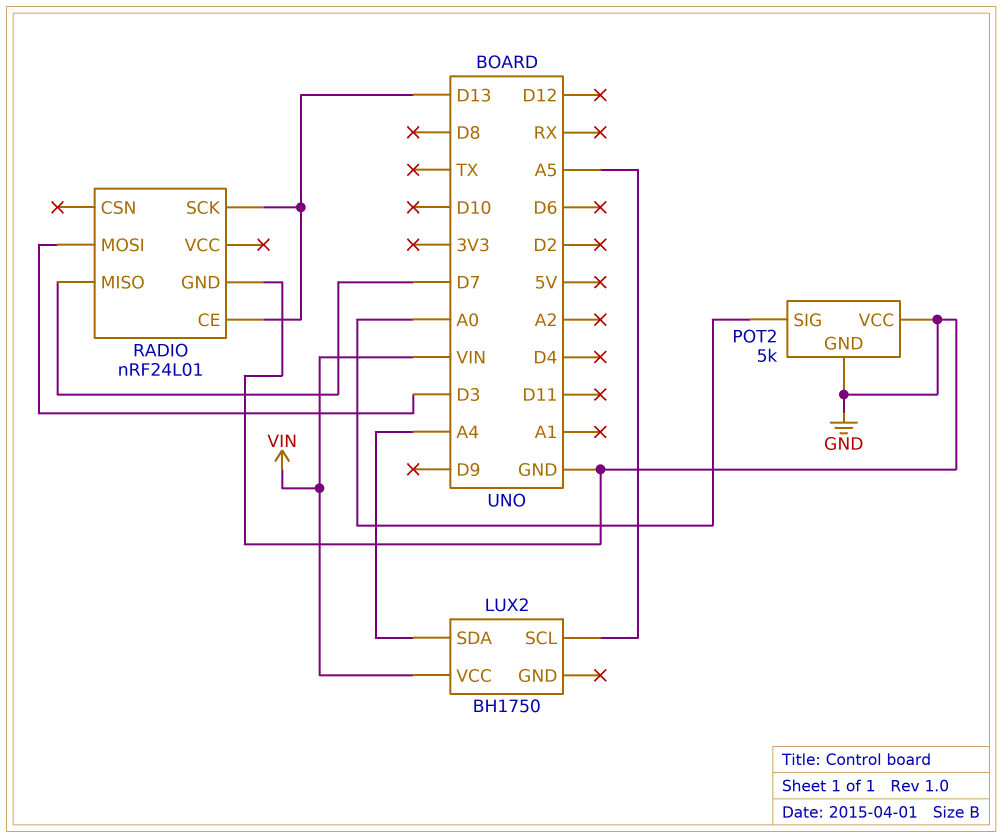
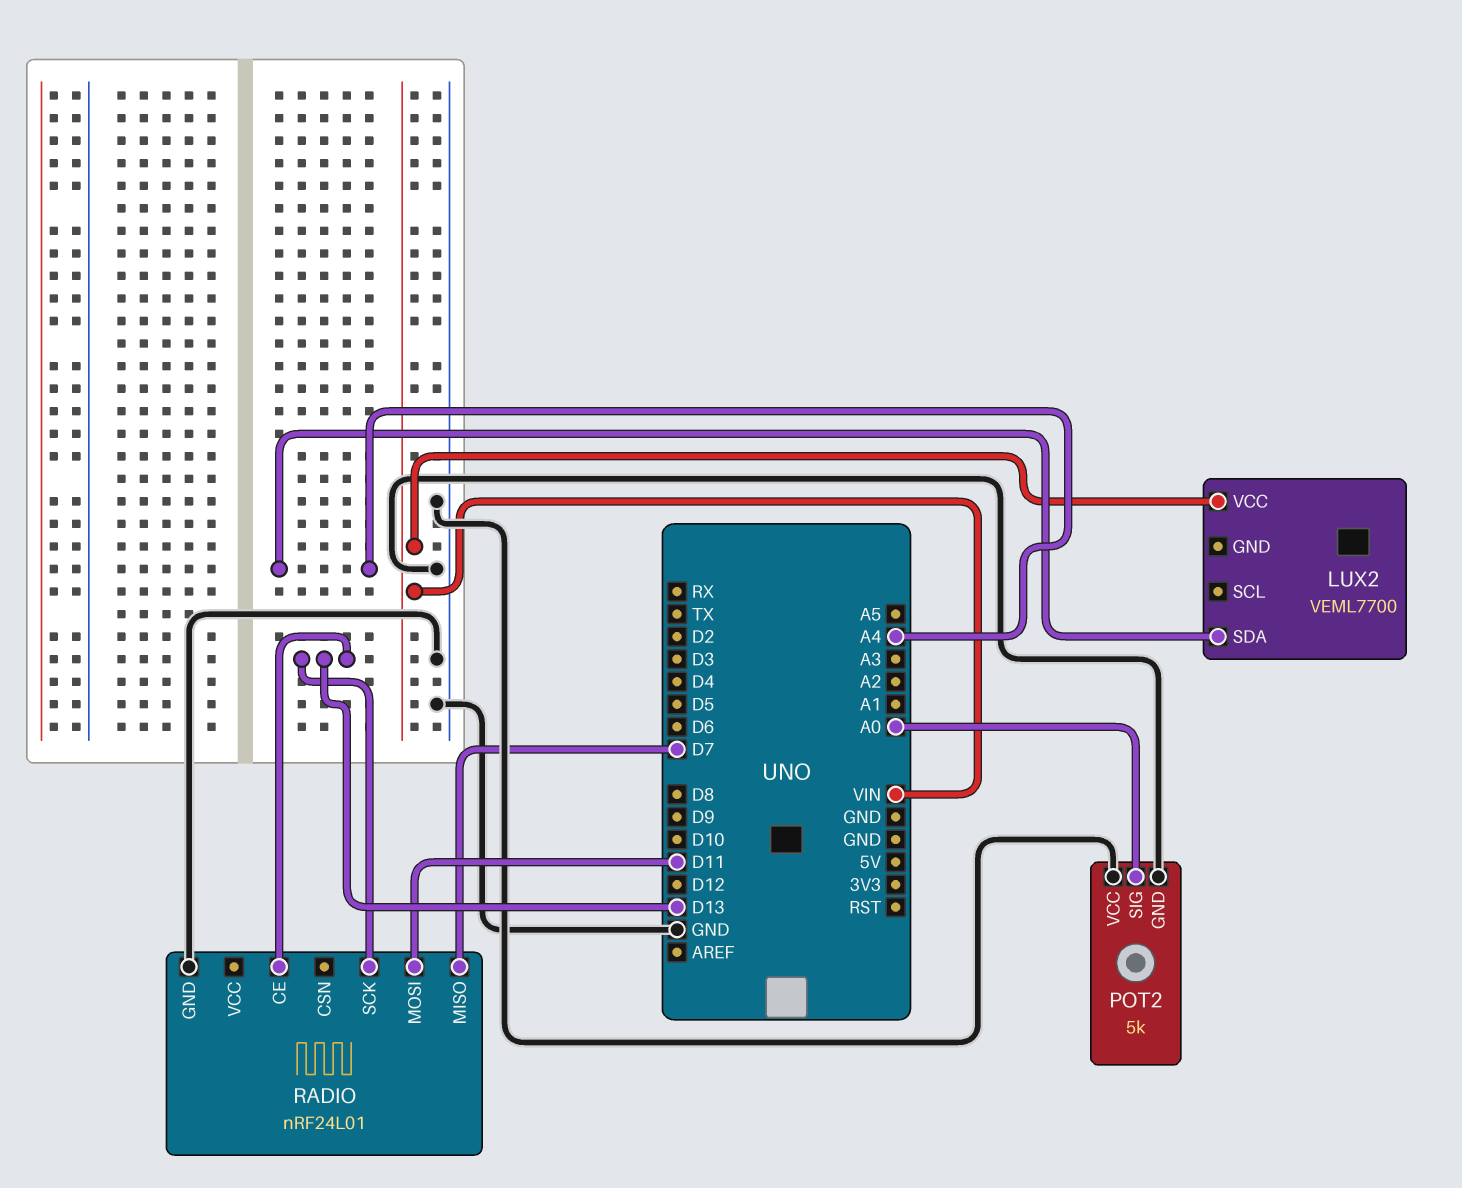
LUX2: BH1750 -> VEML7700
LUX2 pin SCL: A5 -> none
RADIO pin MOSI: D3 -> D11

